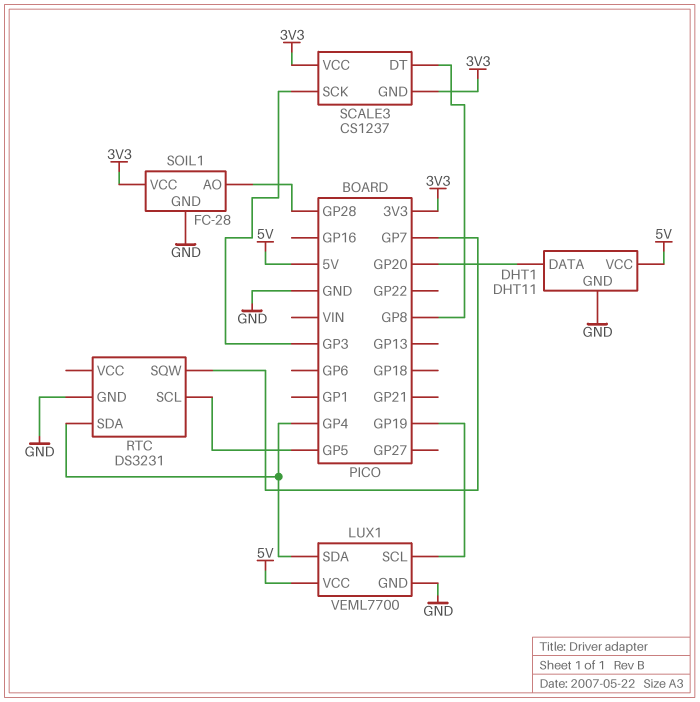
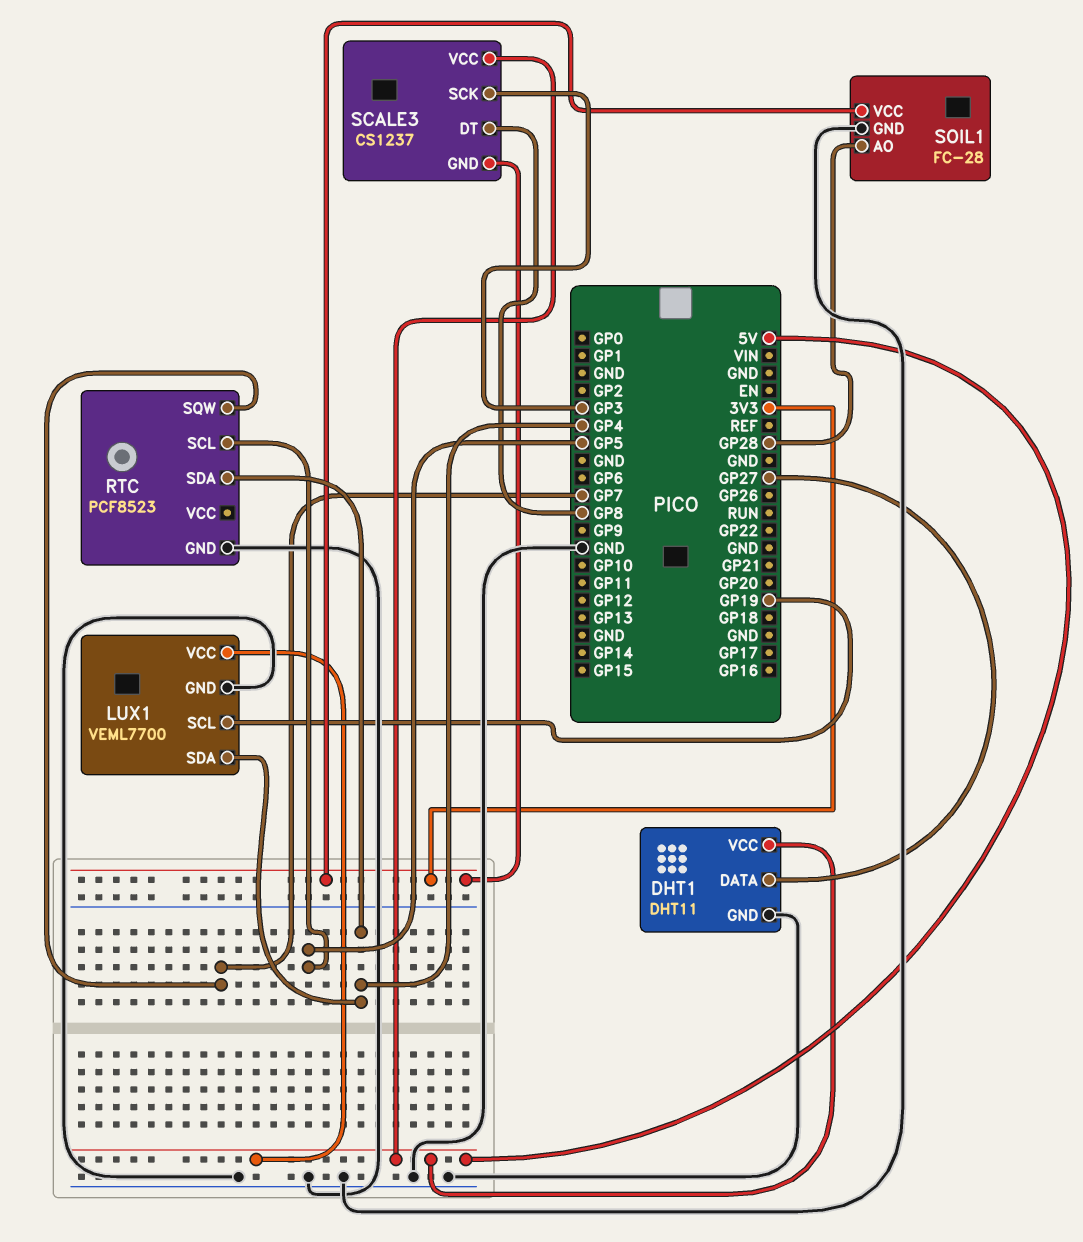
DHT1 pin DATA: GP20 -> GP27
RTC: DS3231 -> PCF8523
SCALE3 pin VCC: 3V3 -> 5V

